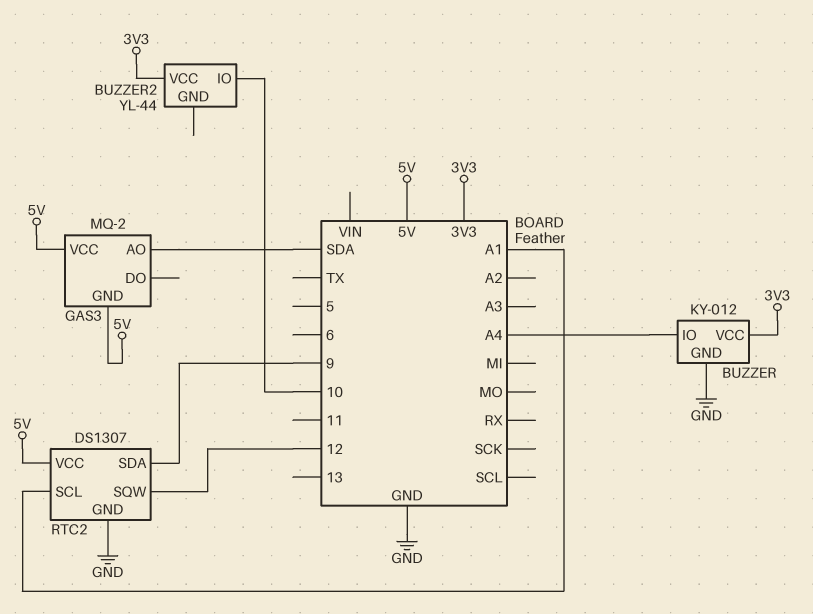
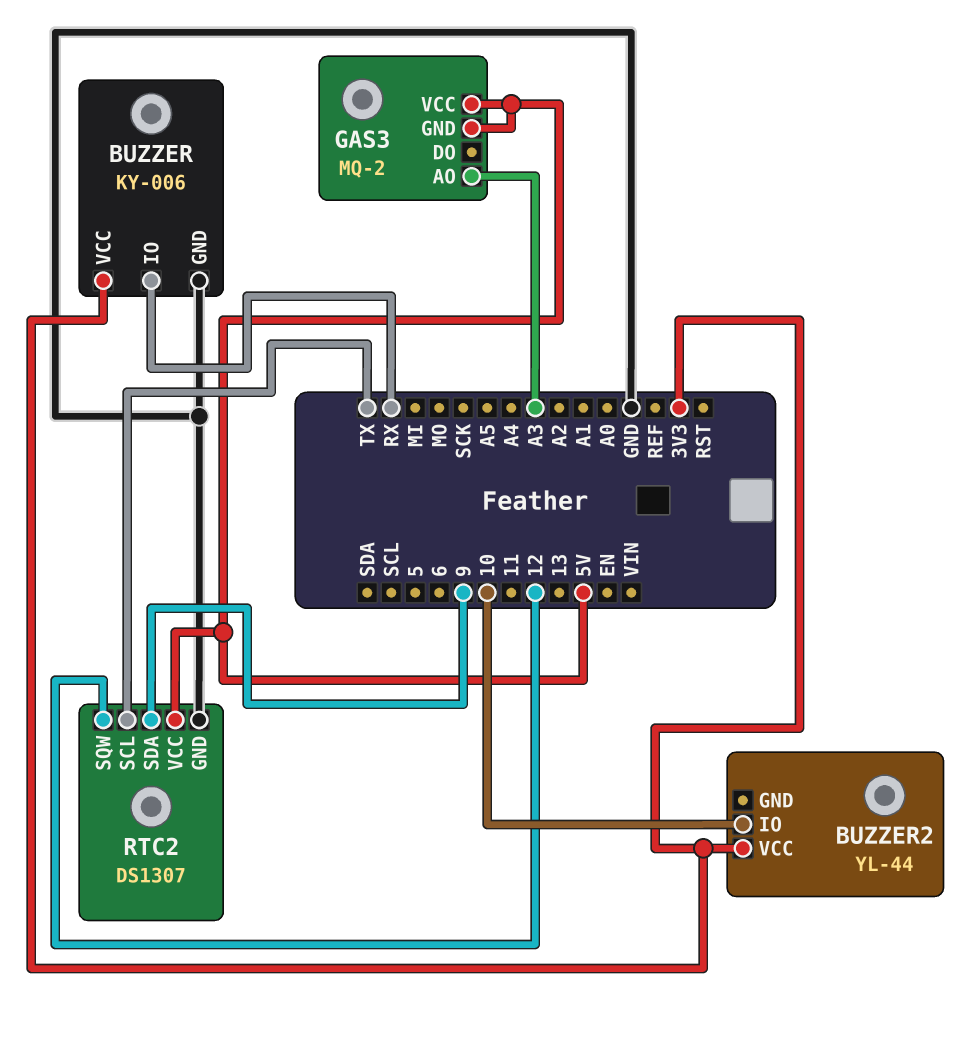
BUZZER: KY-012 -> KY-006
BUZZER pin IO: A4 -> RX
GAS3 pin AO: SDA -> A3
RTC2 pin SCL: A1 -> TX

